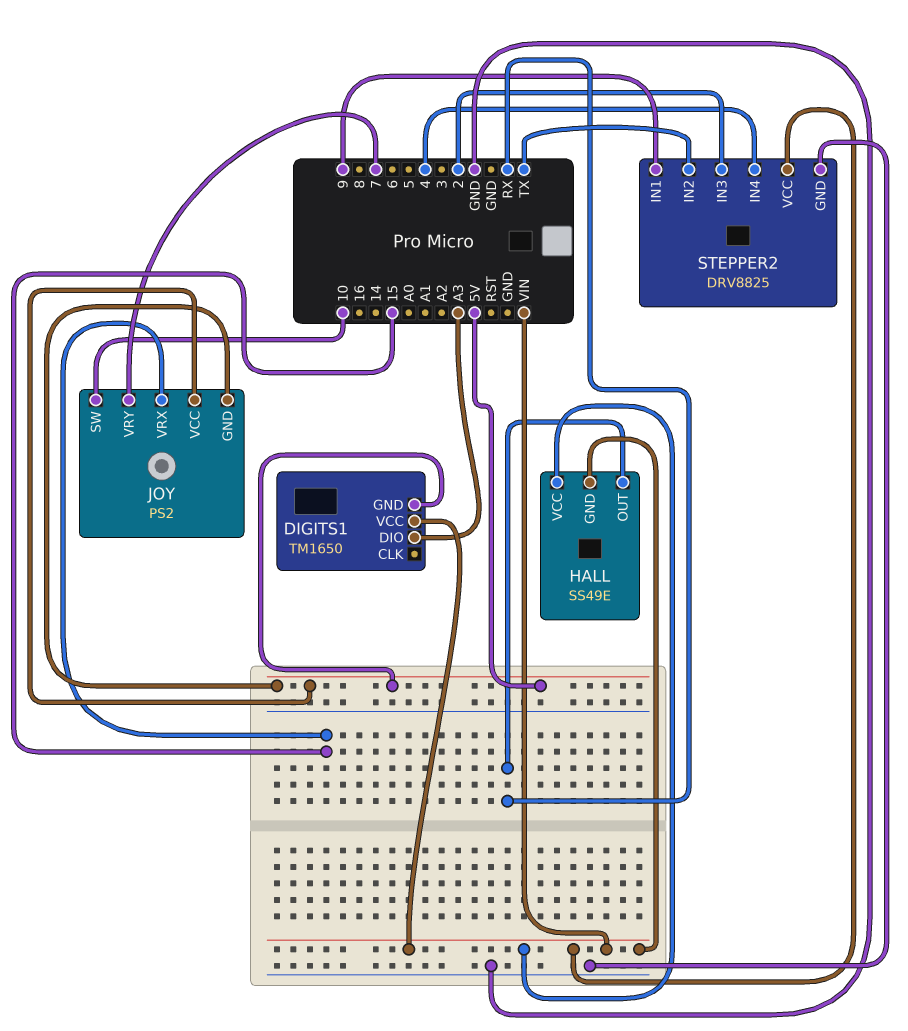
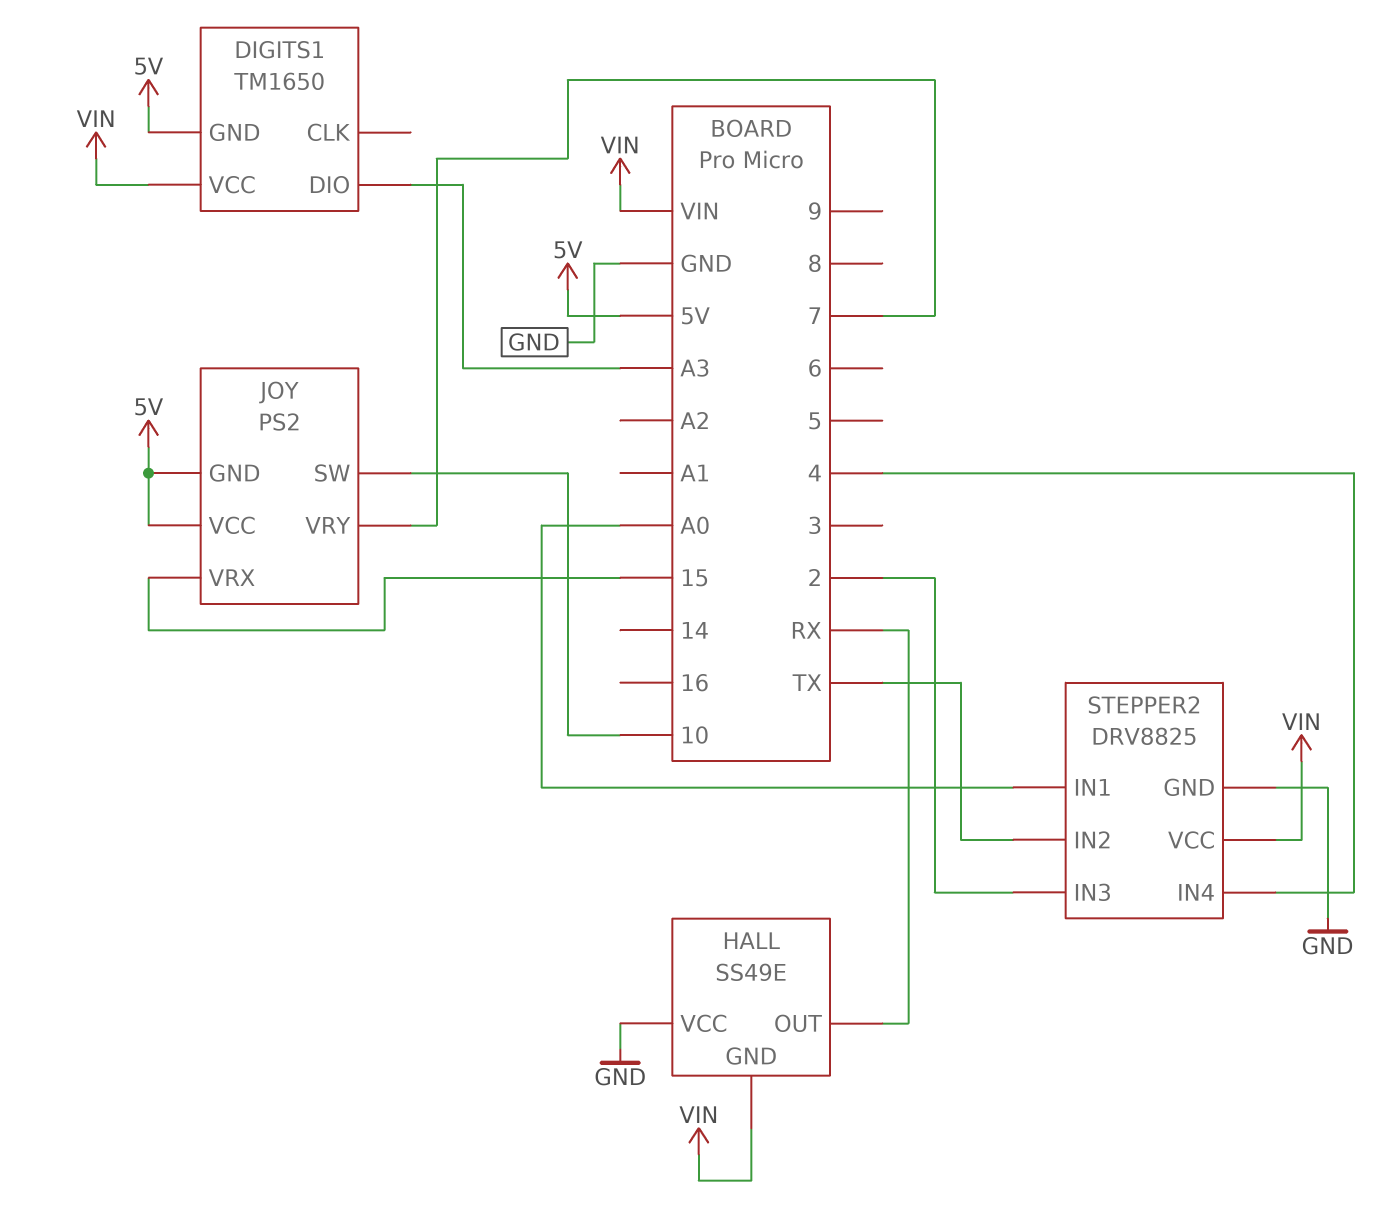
HALL pin VCC: VIN -> GND
STEPPER2 pin IN1: 9 -> A0

